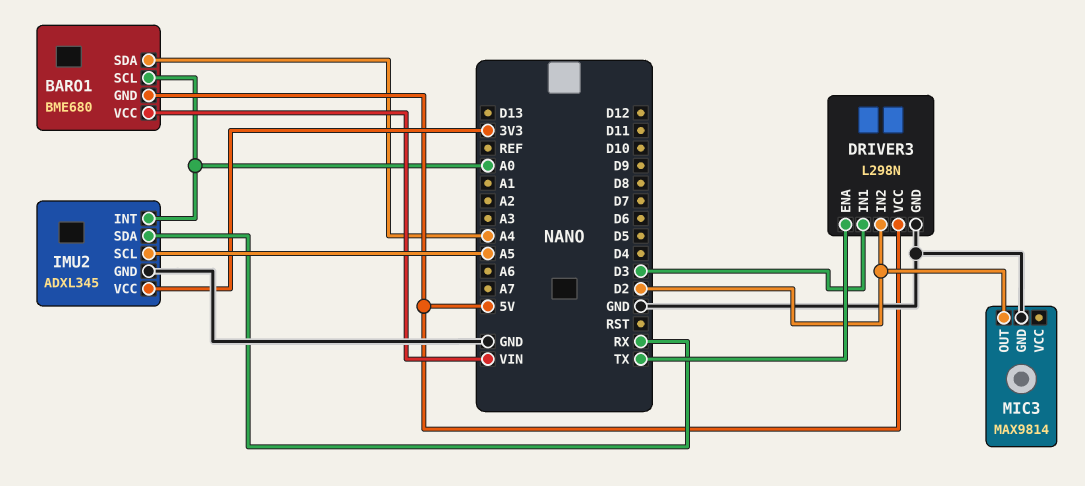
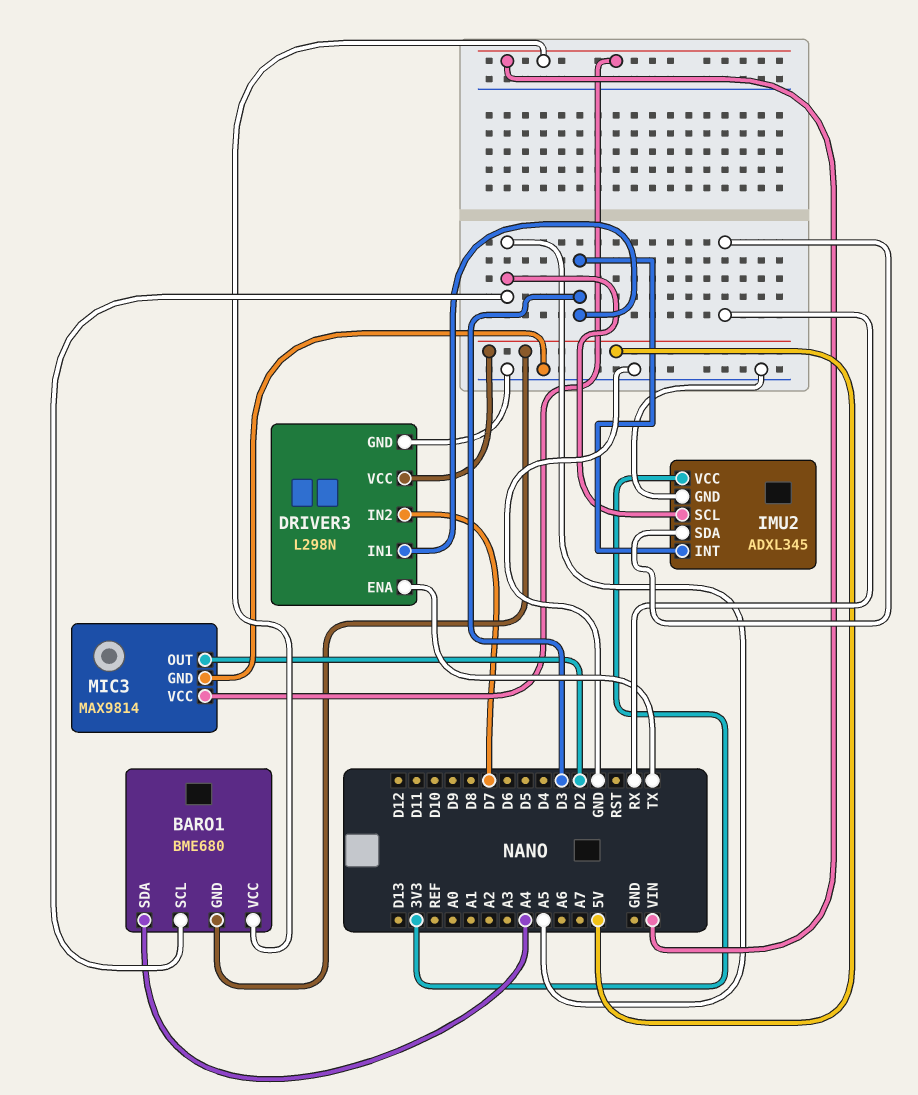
BARO1 pin SCL: A0 -> A5
DRIVER3 pin IN2: D2 -> D7
IMU2 pin INT: A0 -> D3
MIC3 pin VCC: none -> VIN

